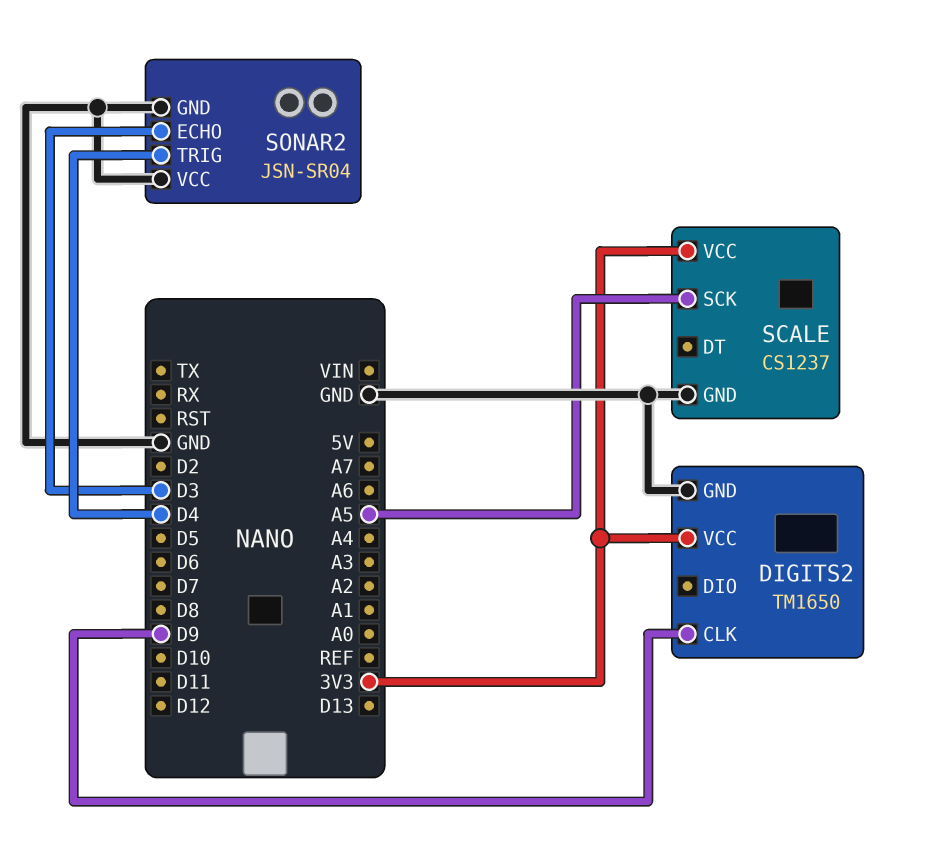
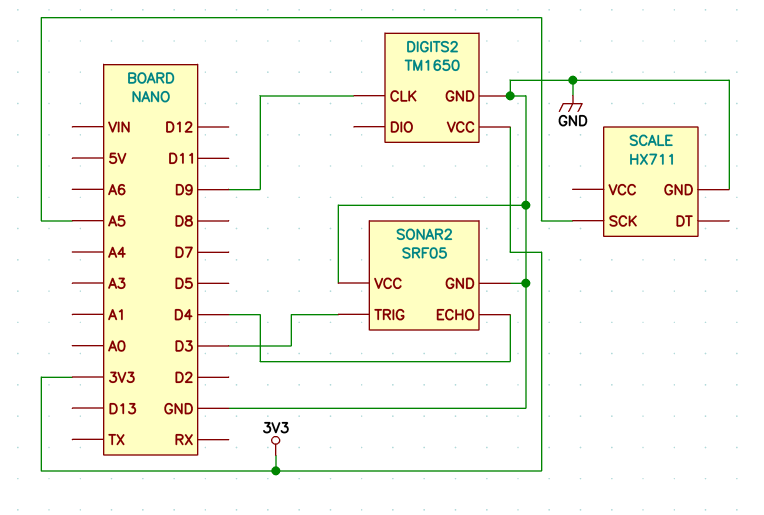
SCALE: CS1237 -> HX711
SCALE pin VCC: 3V3 -> none
SONAR2: JSN-SR04 -> SRF05
SONAR2 pin ECHO: D3 -> D4
SONAR2 pin TRIG: D4 -> D3

